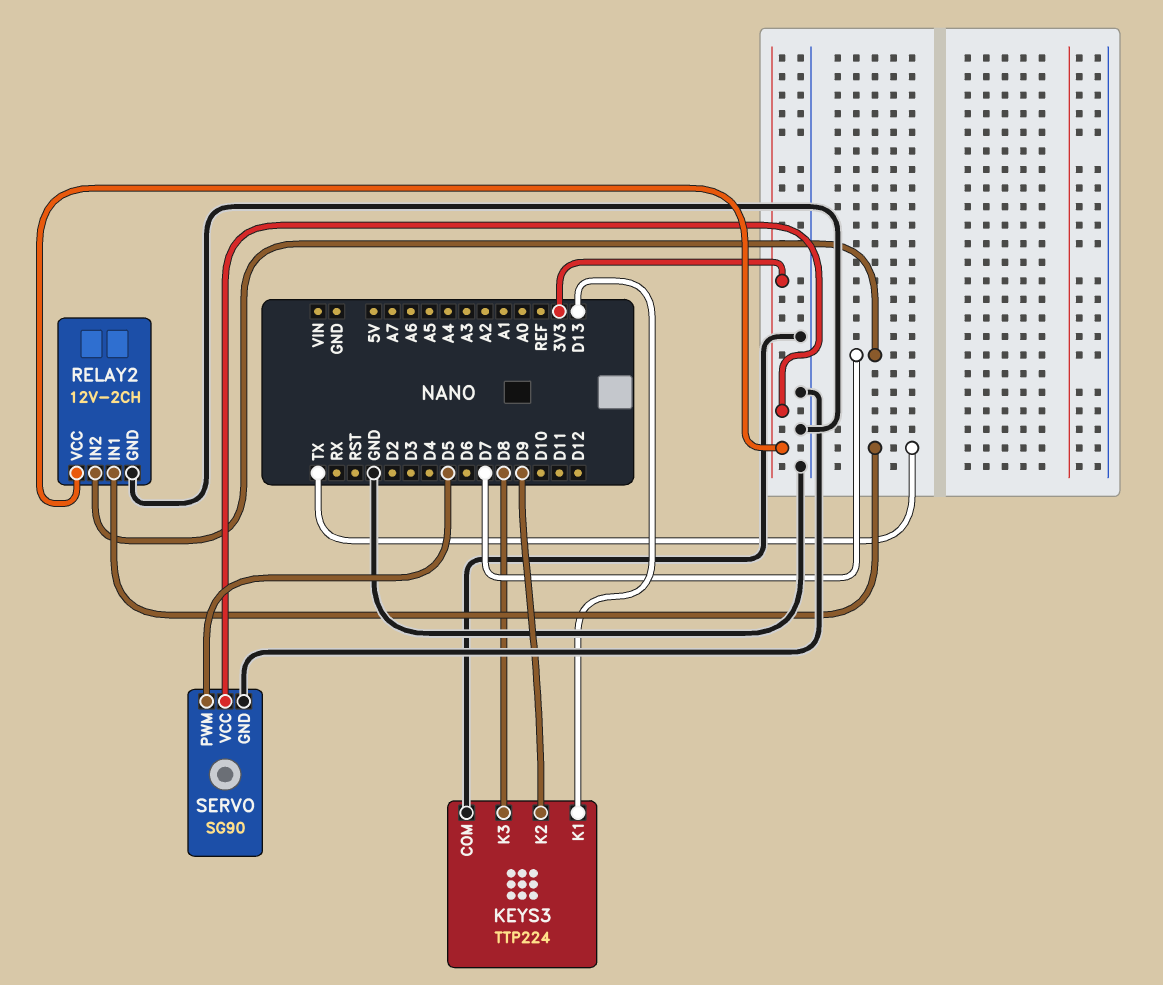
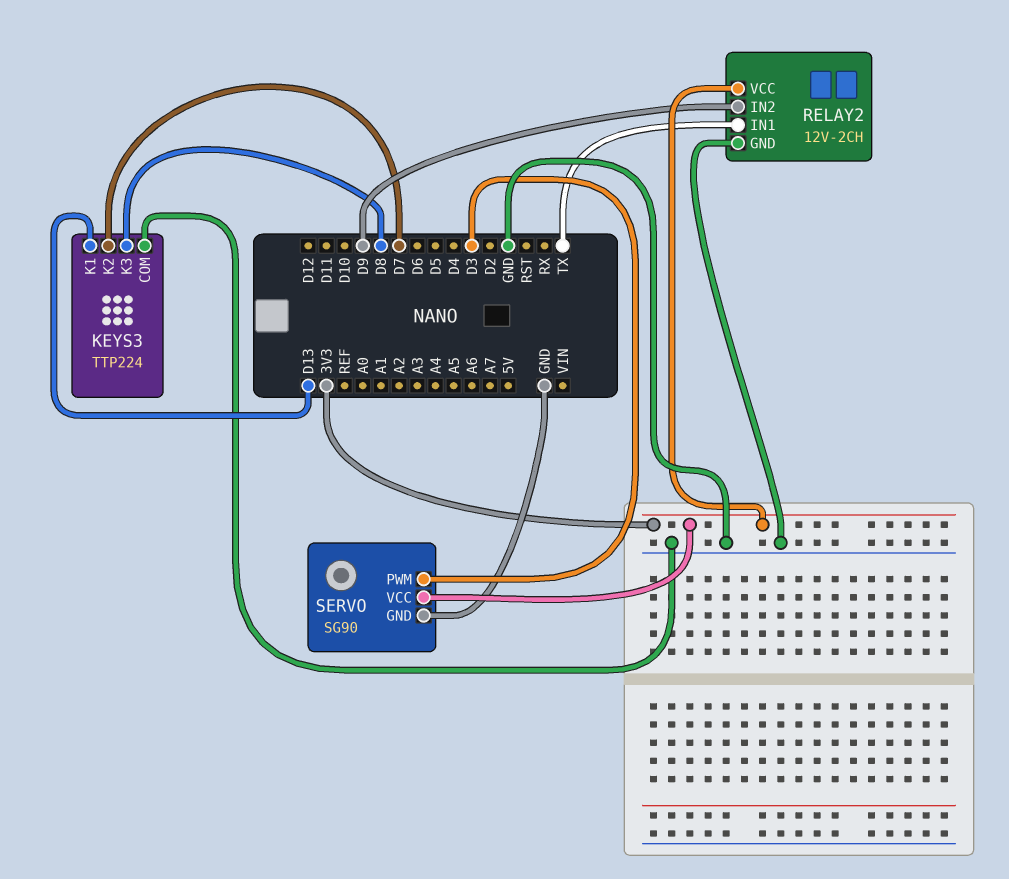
KEYS3 pin K2: D9 -> D7
RELAY2 pin IN2: D7 -> D9
SERVO pin PWM: D5 -> D3

